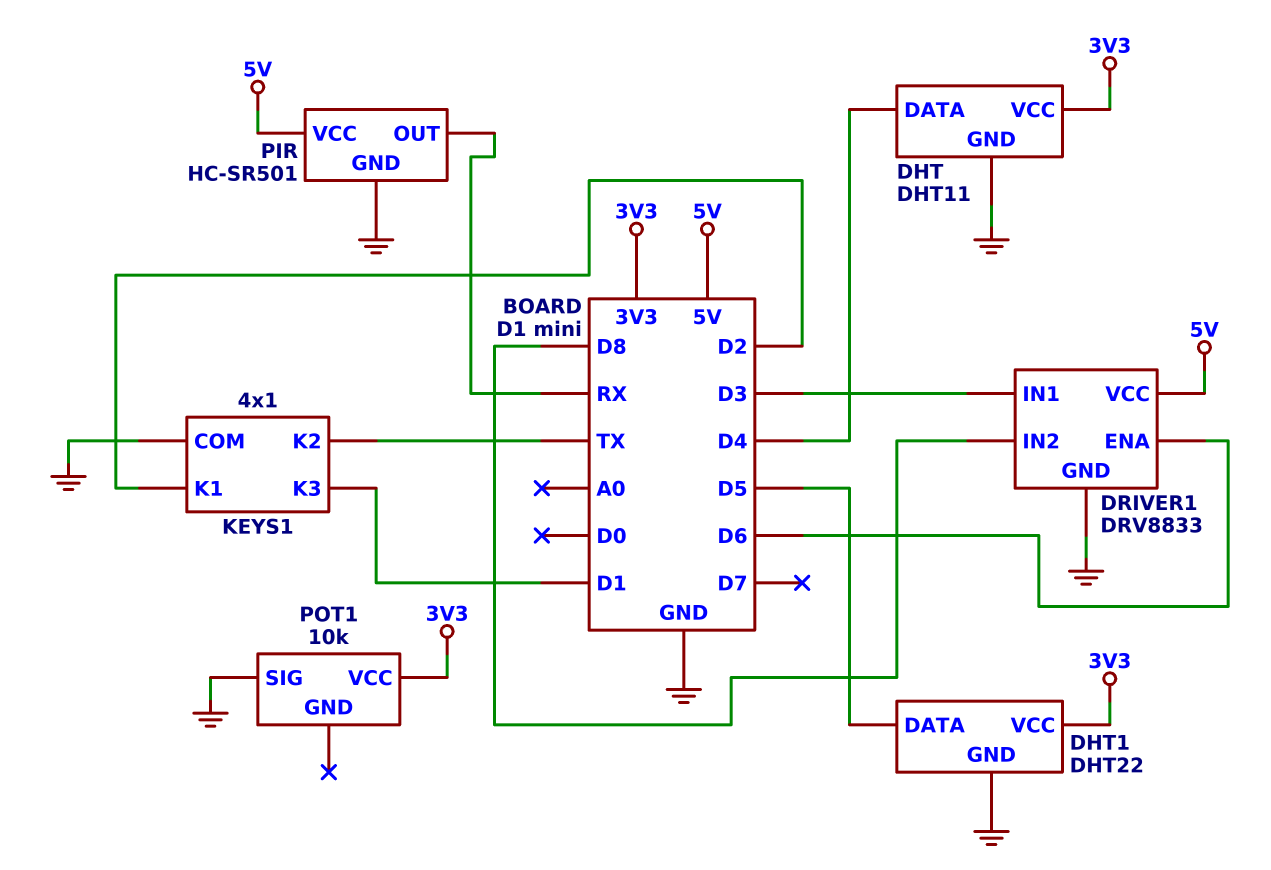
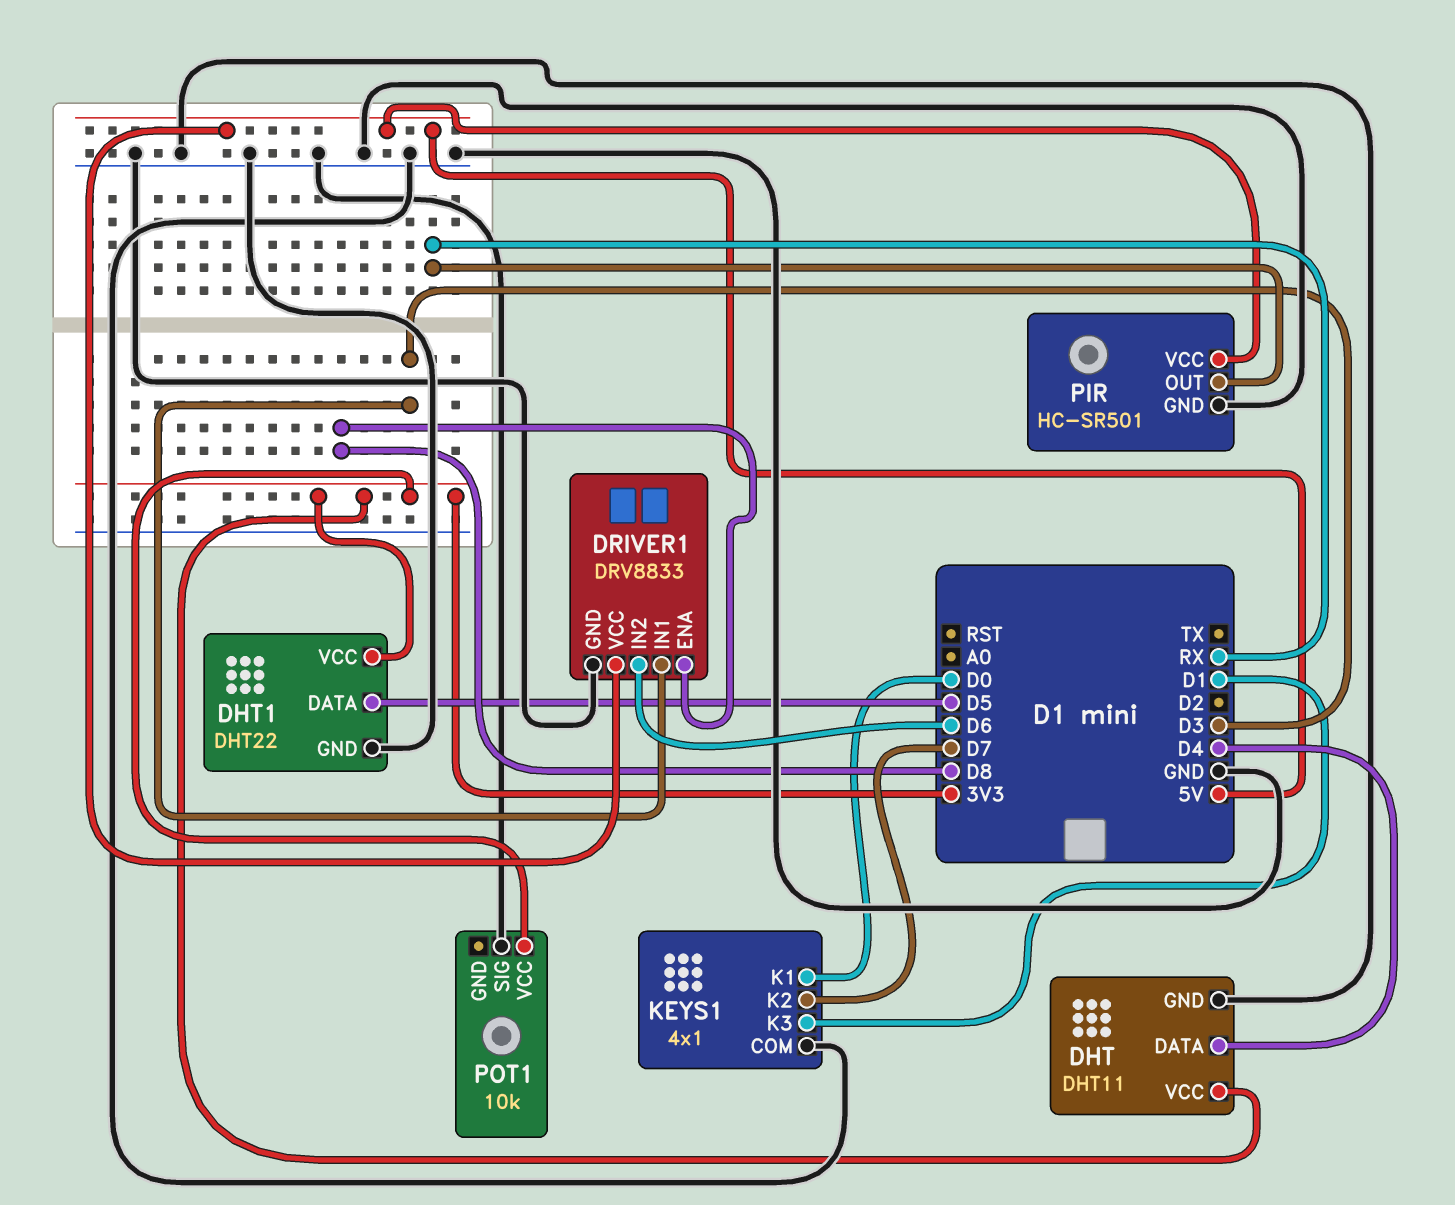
DRIVER1 pin ENA: D6 -> D8
DRIVER1 pin IN2: D8 -> D6
KEYS1 pin K1: D2 -> D0
KEYS1 pin K2: TX -> D7

